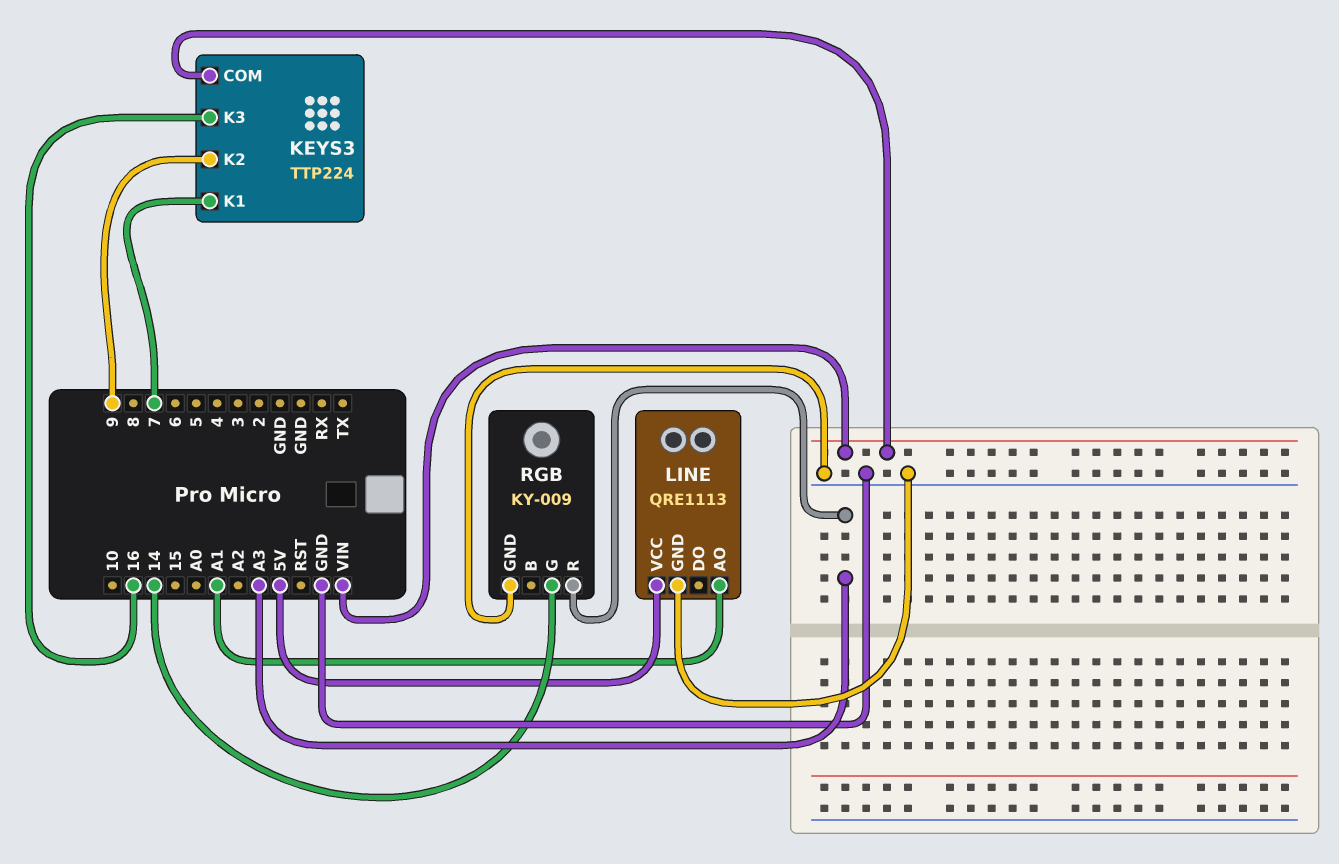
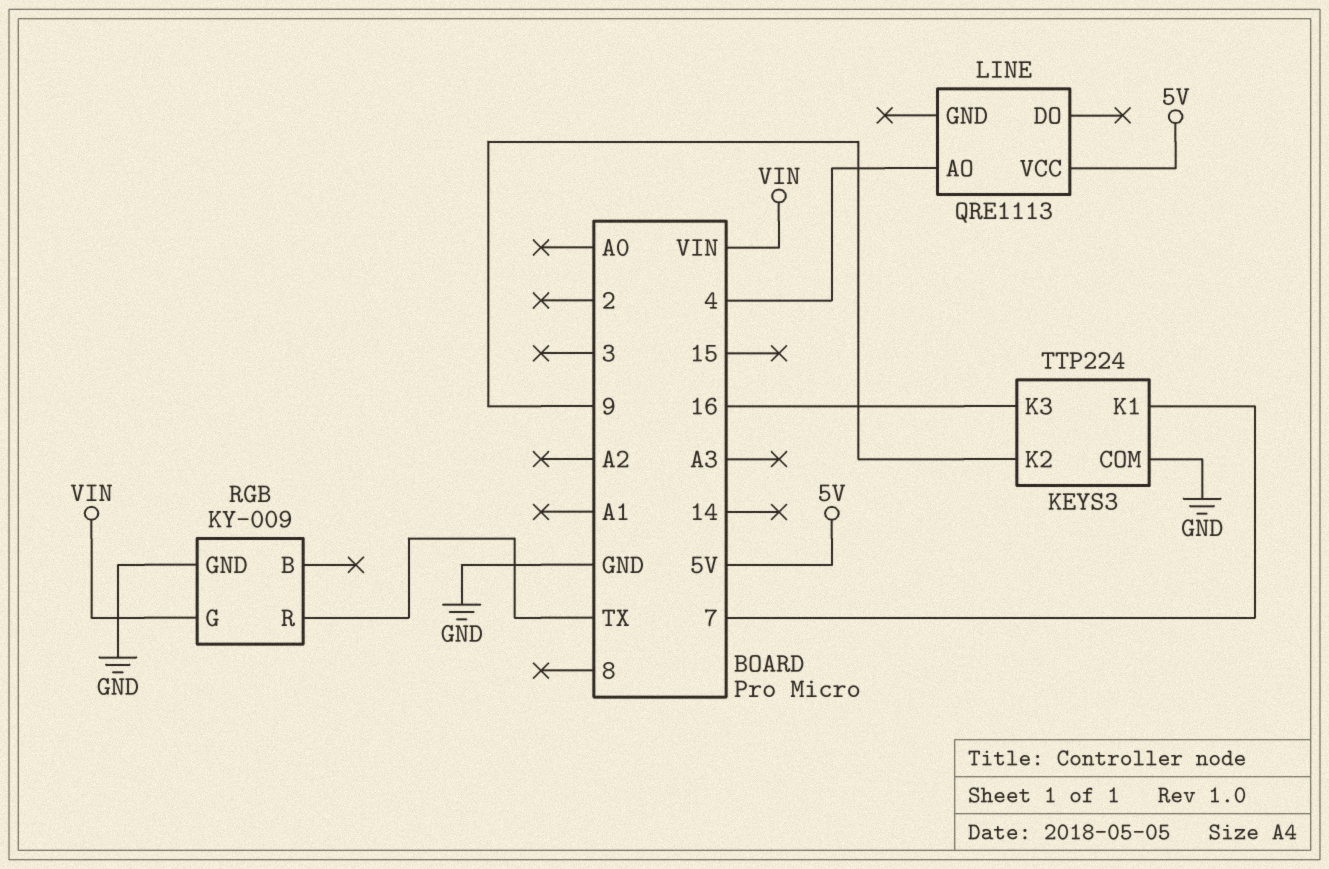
KEYS3 pin COM: VIN -> GND
LINE pin AO: A1 -> 4
LINE pin GND: GND -> none
RGB pin G: 14 -> VIN
RGB pin R: A3 -> TX

